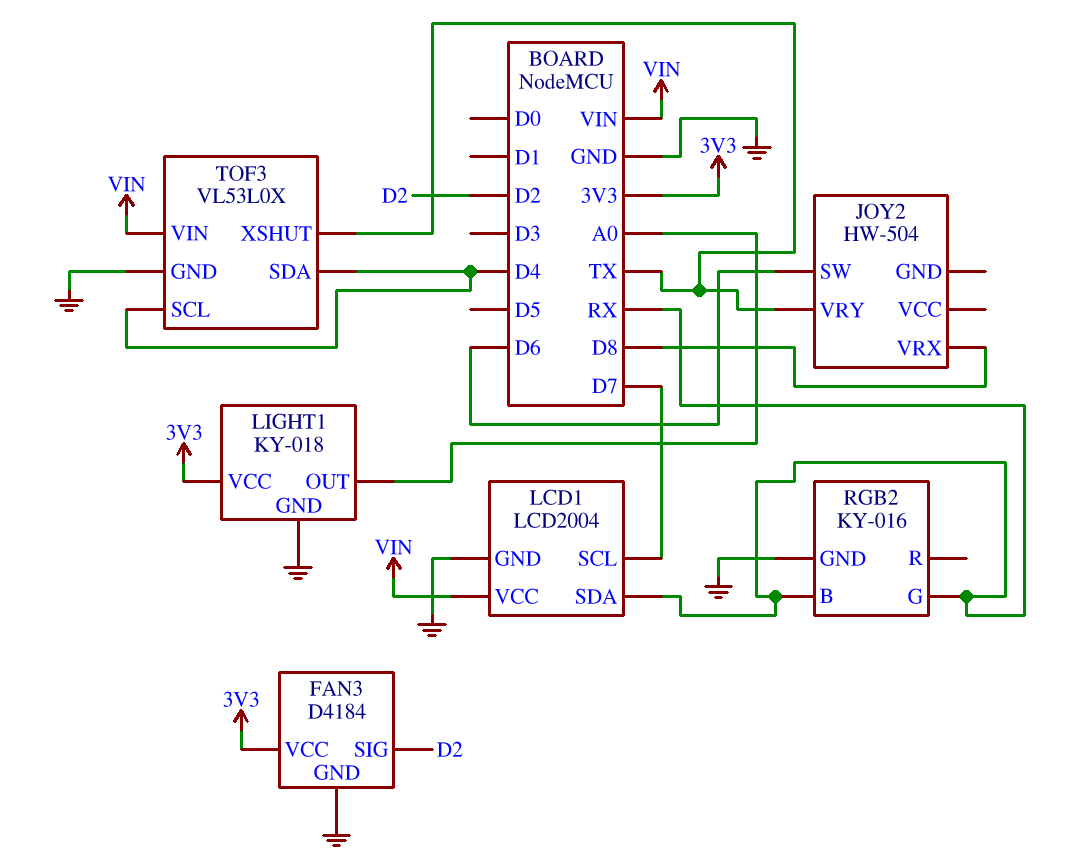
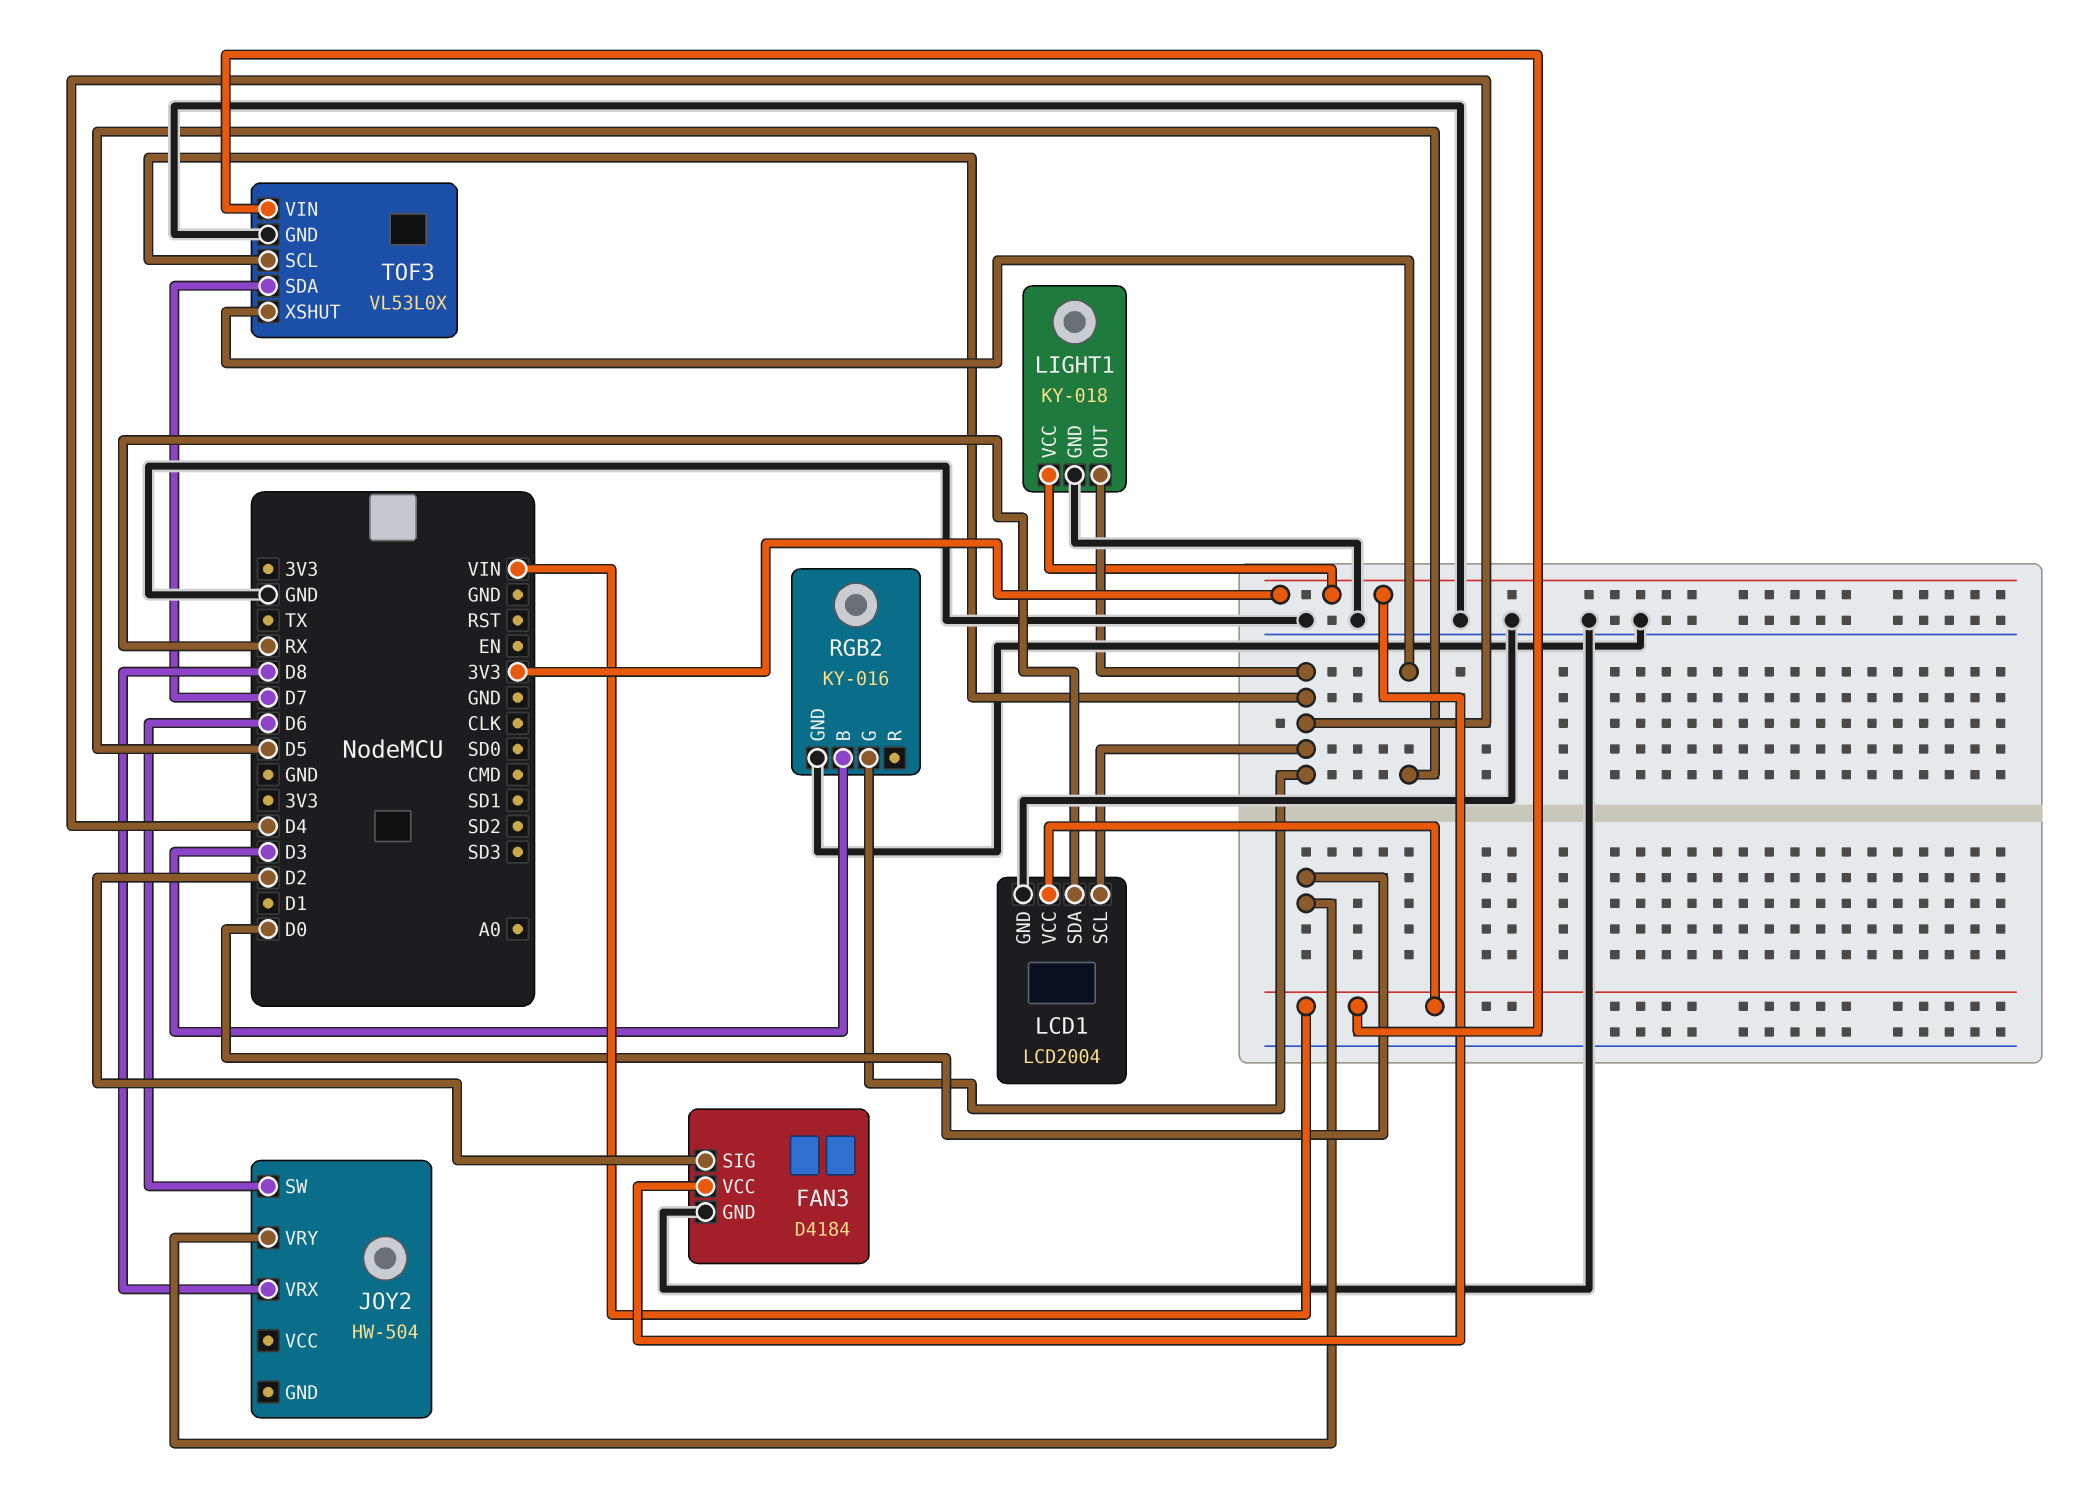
JOY2 pin VRY: TX -> D0
LCD1 pin SCL: D7 -> D4
LIGHT1 pin OUT: A0 -> D4
RGB2 pin B: RX -> D3
RGB2 pin G: RX -> D4
TOF3 pin SDA: D4 -> D7
TOF3 pin XSHUT: TX -> D5

